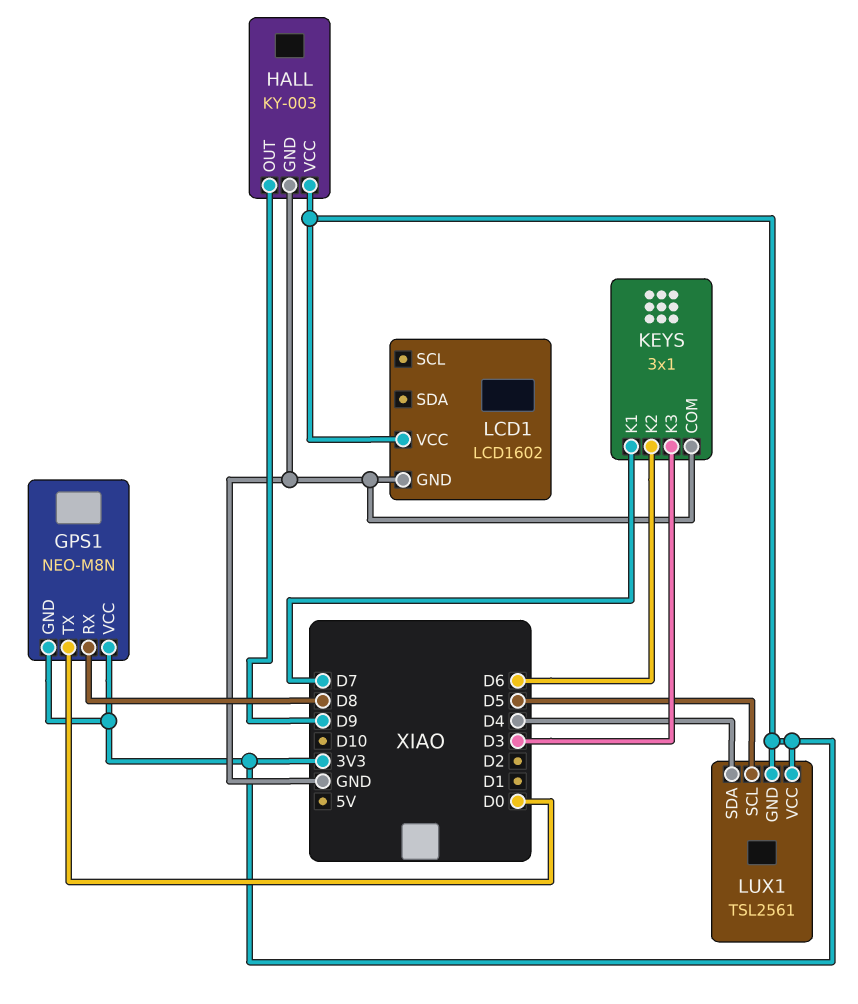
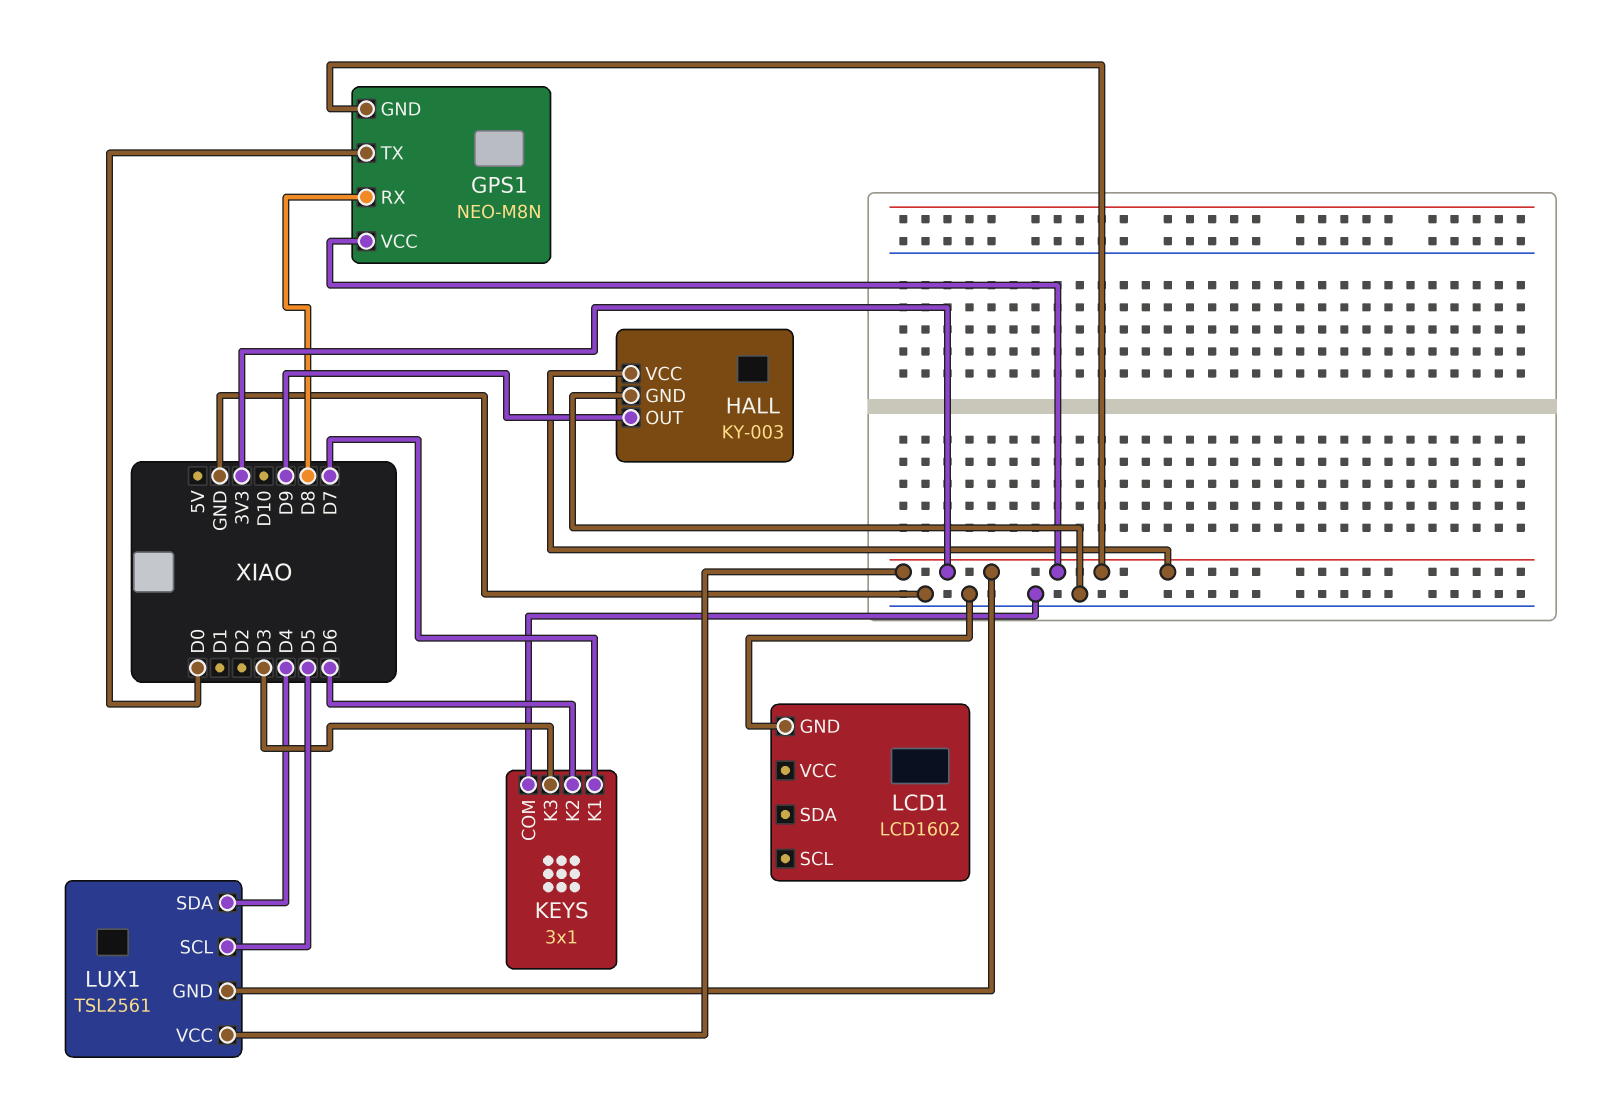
LCD1 pin VCC: 3V3 -> none

